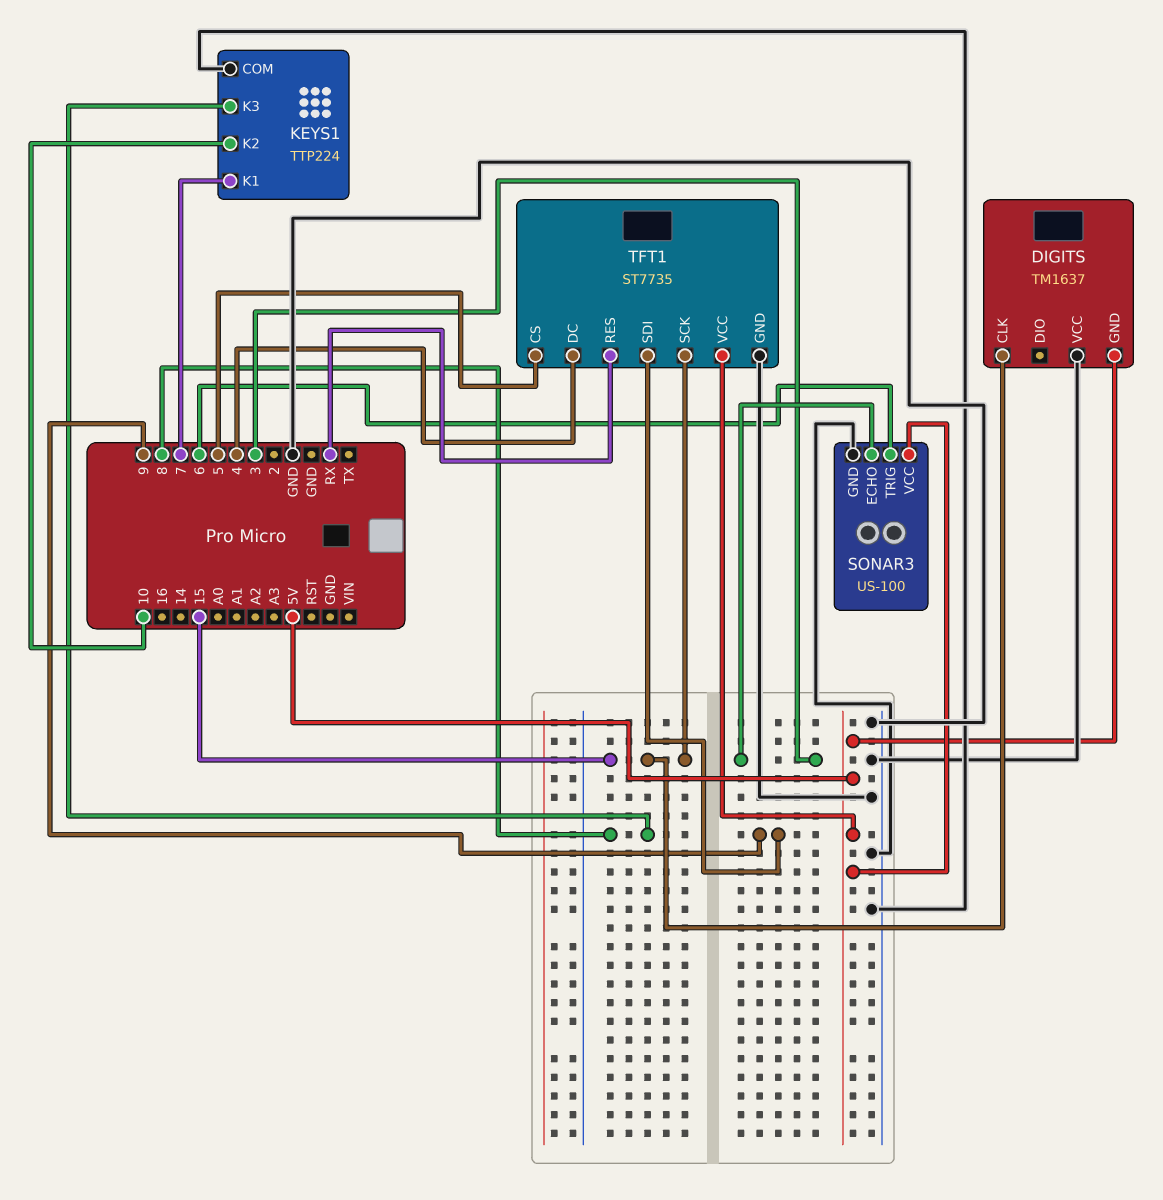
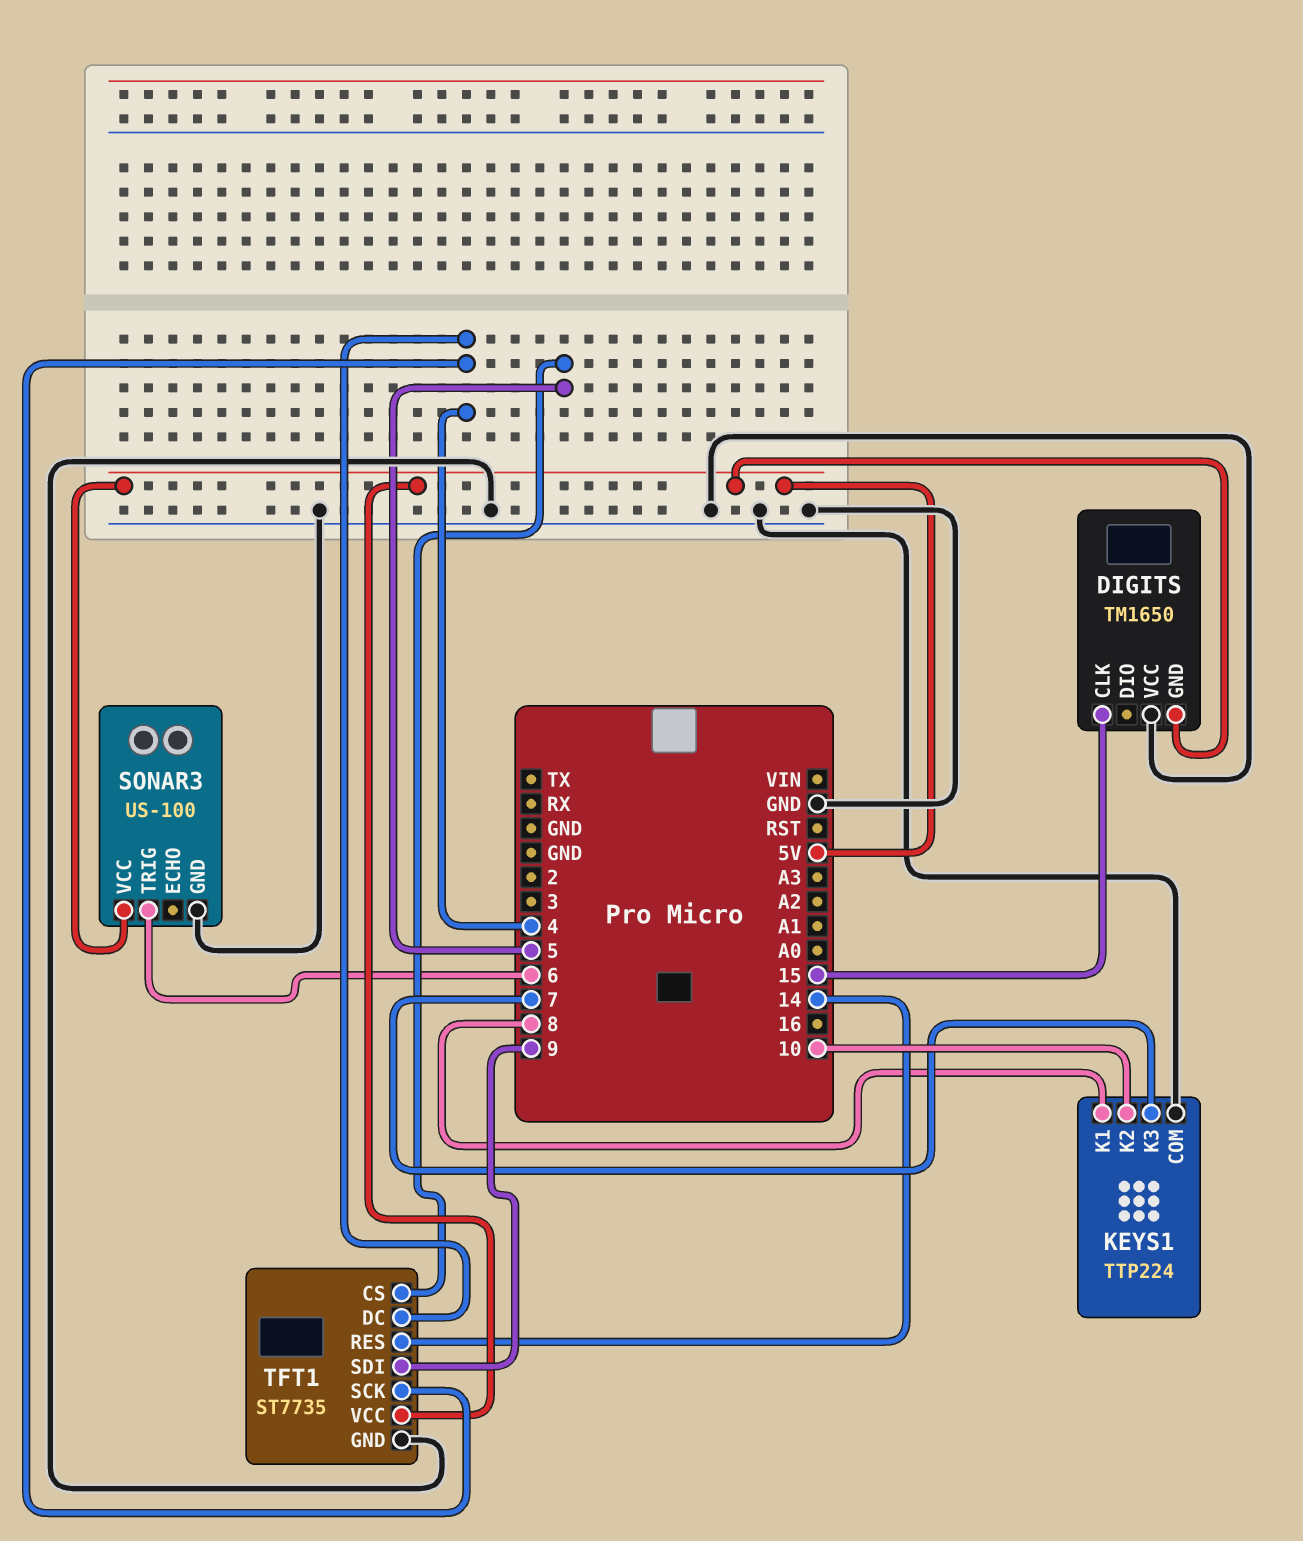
DIGITS: TM1637 -> TM1650
KEYS1 pin K1: 7 -> 8
KEYS1 pin K3: 8 -> 7
SONAR3 pin ECHO: 3 -> none
TFT1 pin RES: RX -> 14
TFT1 pin SCK: 15 -> 4

